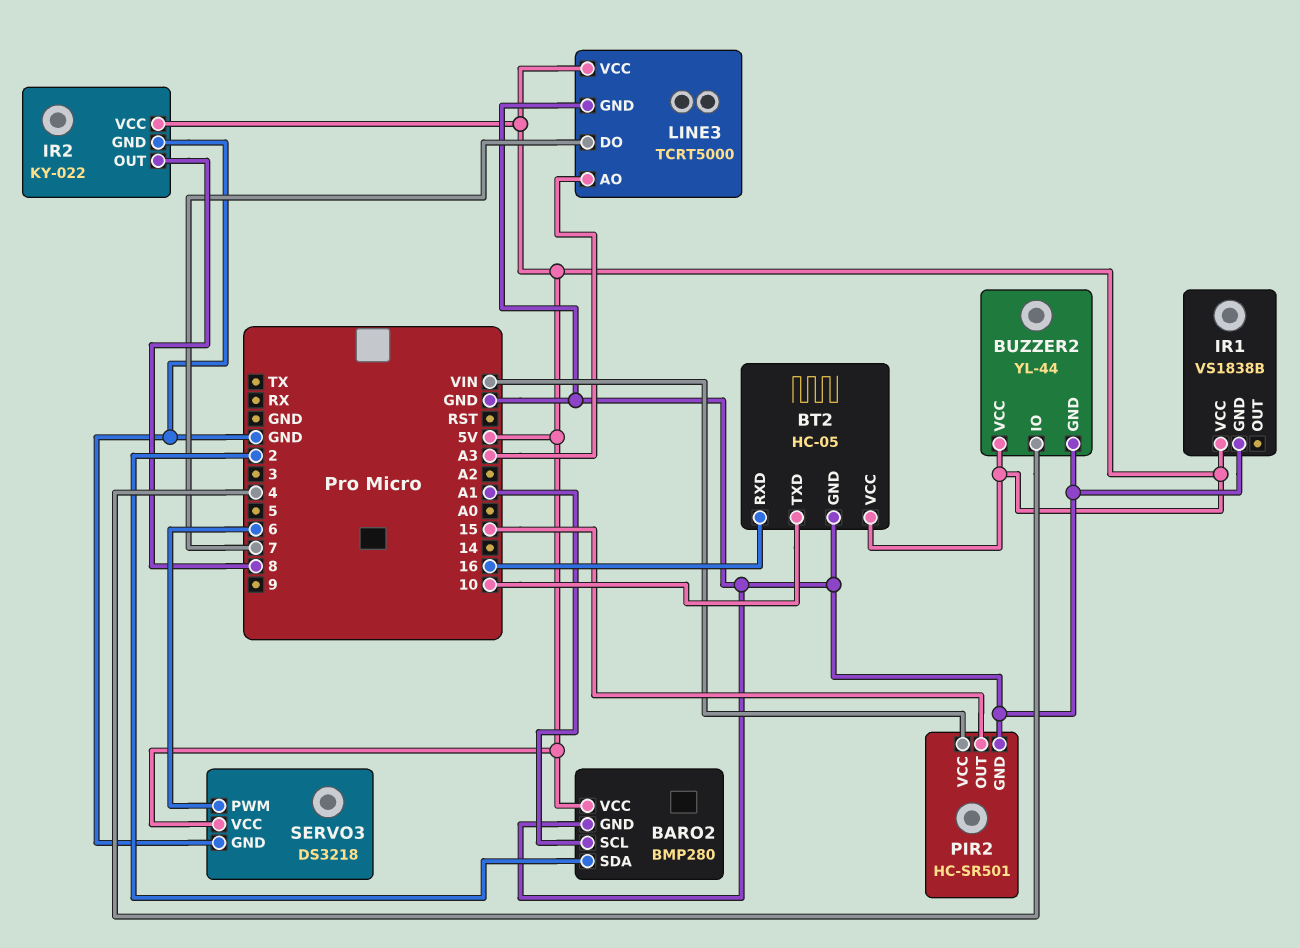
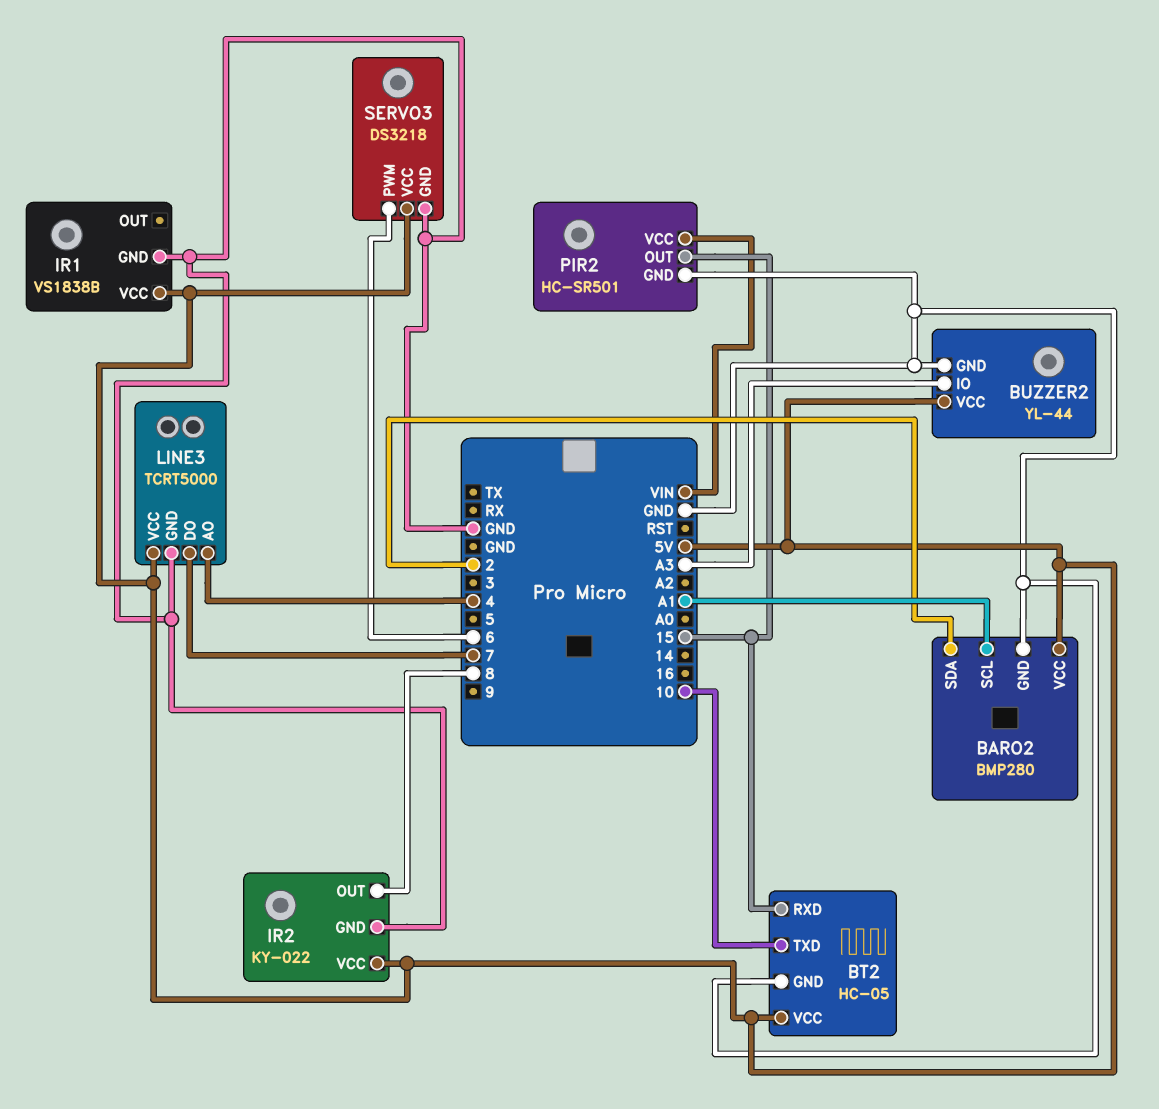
BT2 pin RXD: 16 -> 15
BUZZER2 pin IO: 4 -> A3
LINE3 pin AO: A3 -> 4

